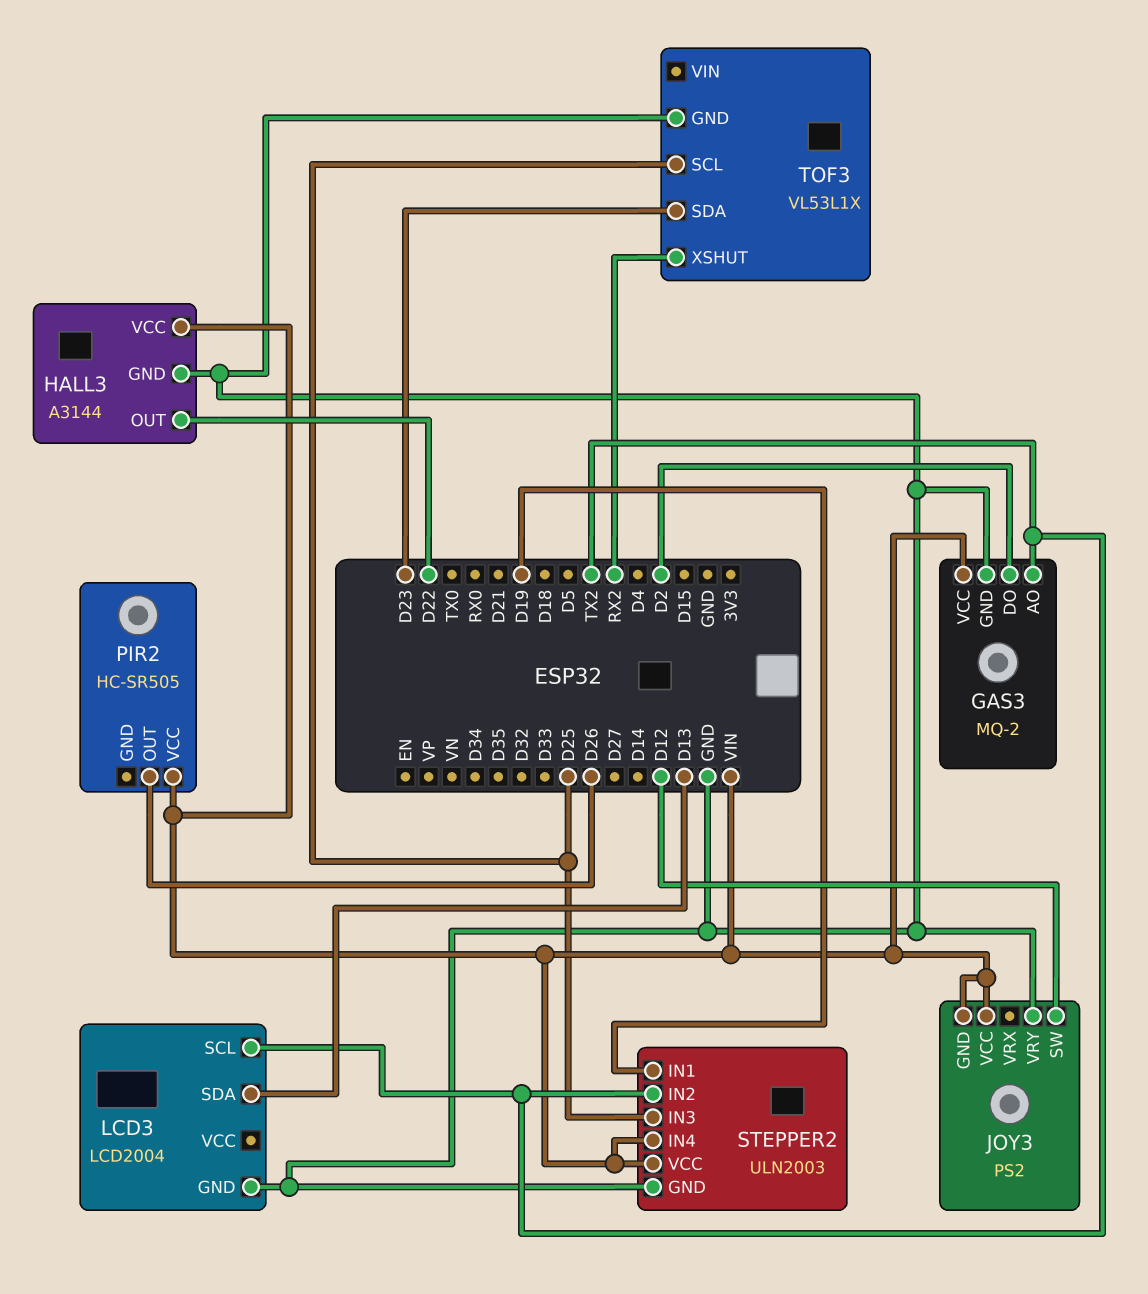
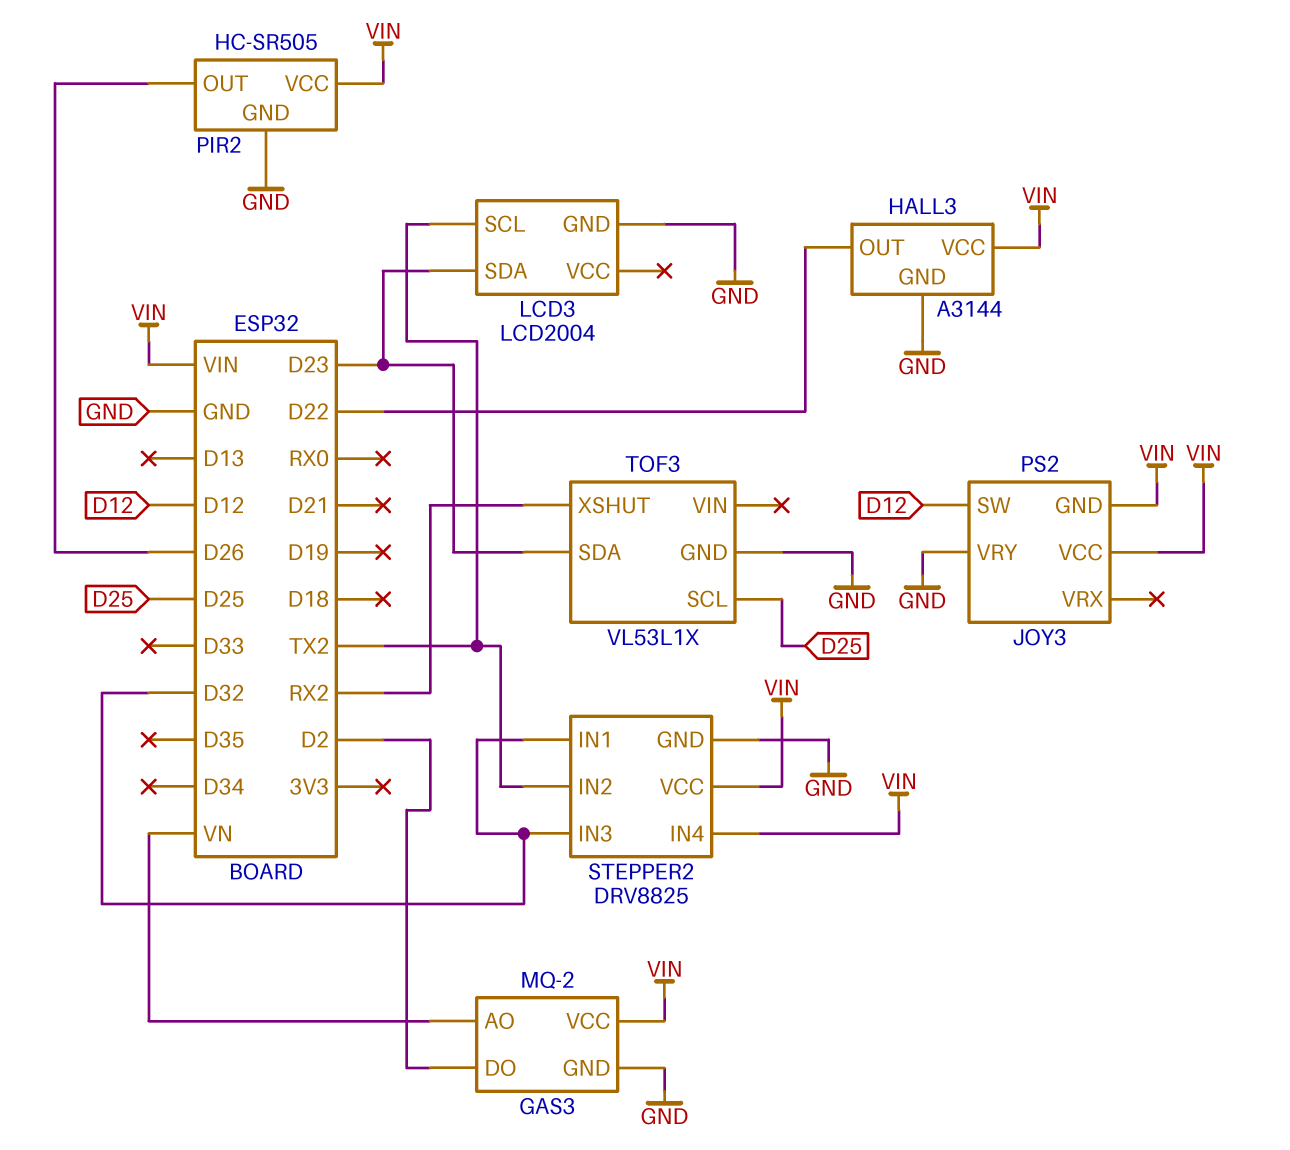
GAS3 pin AO: TX2 -> VN
LCD3 pin SDA: D13 -> D23
PIR2 pin GND: none -> GND
STEPPER2: ULN2003 -> DRV8825
STEPPER2 pin IN1: D19 -> D32
STEPPER2 pin IN3: D25 -> D32

